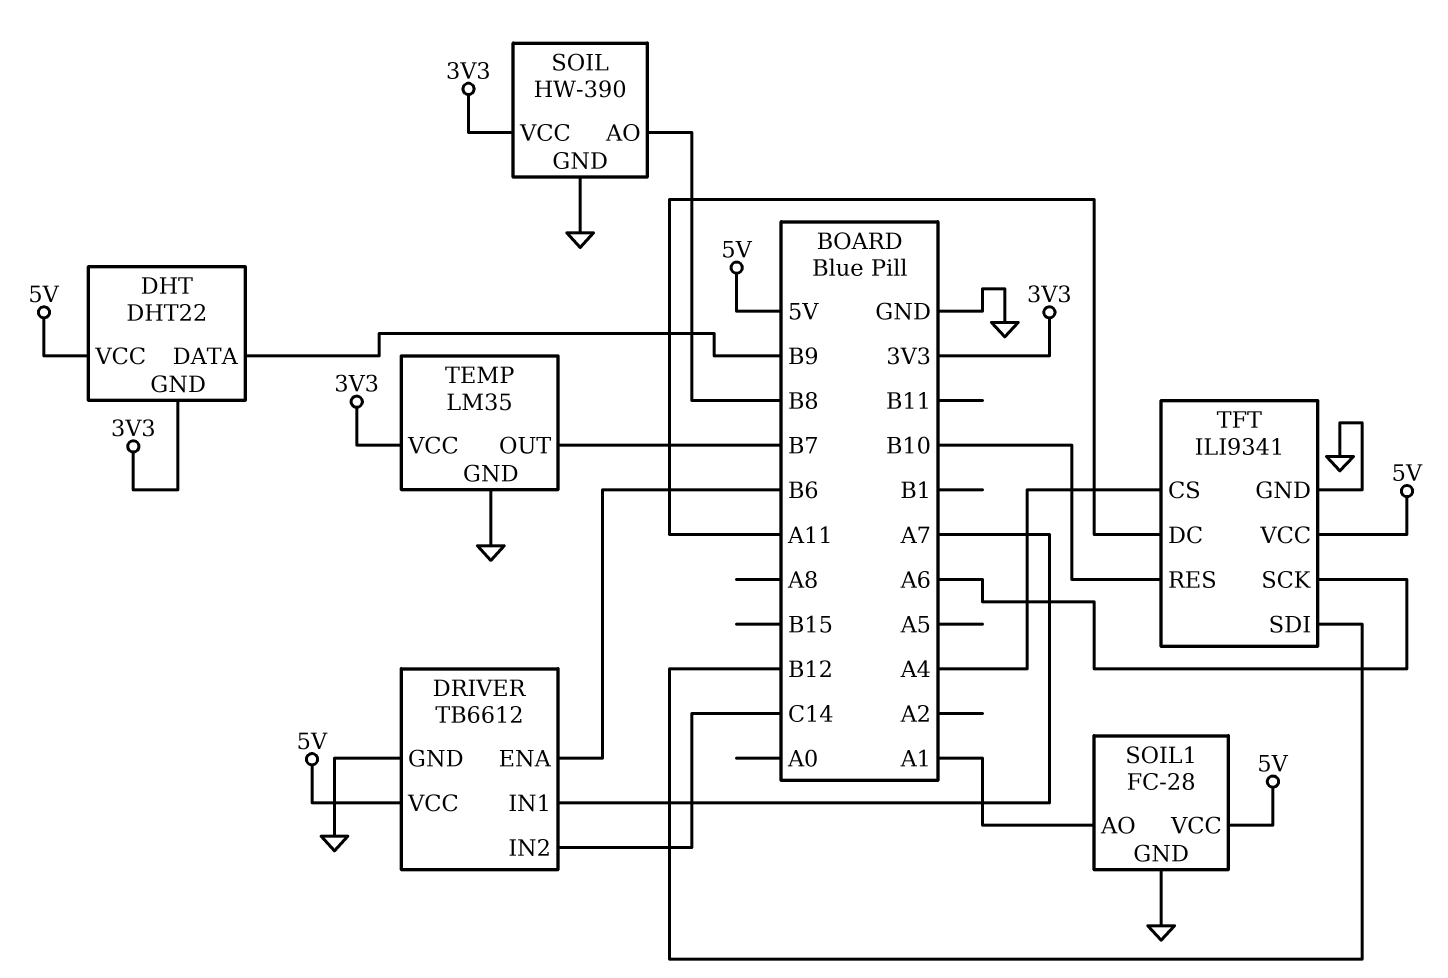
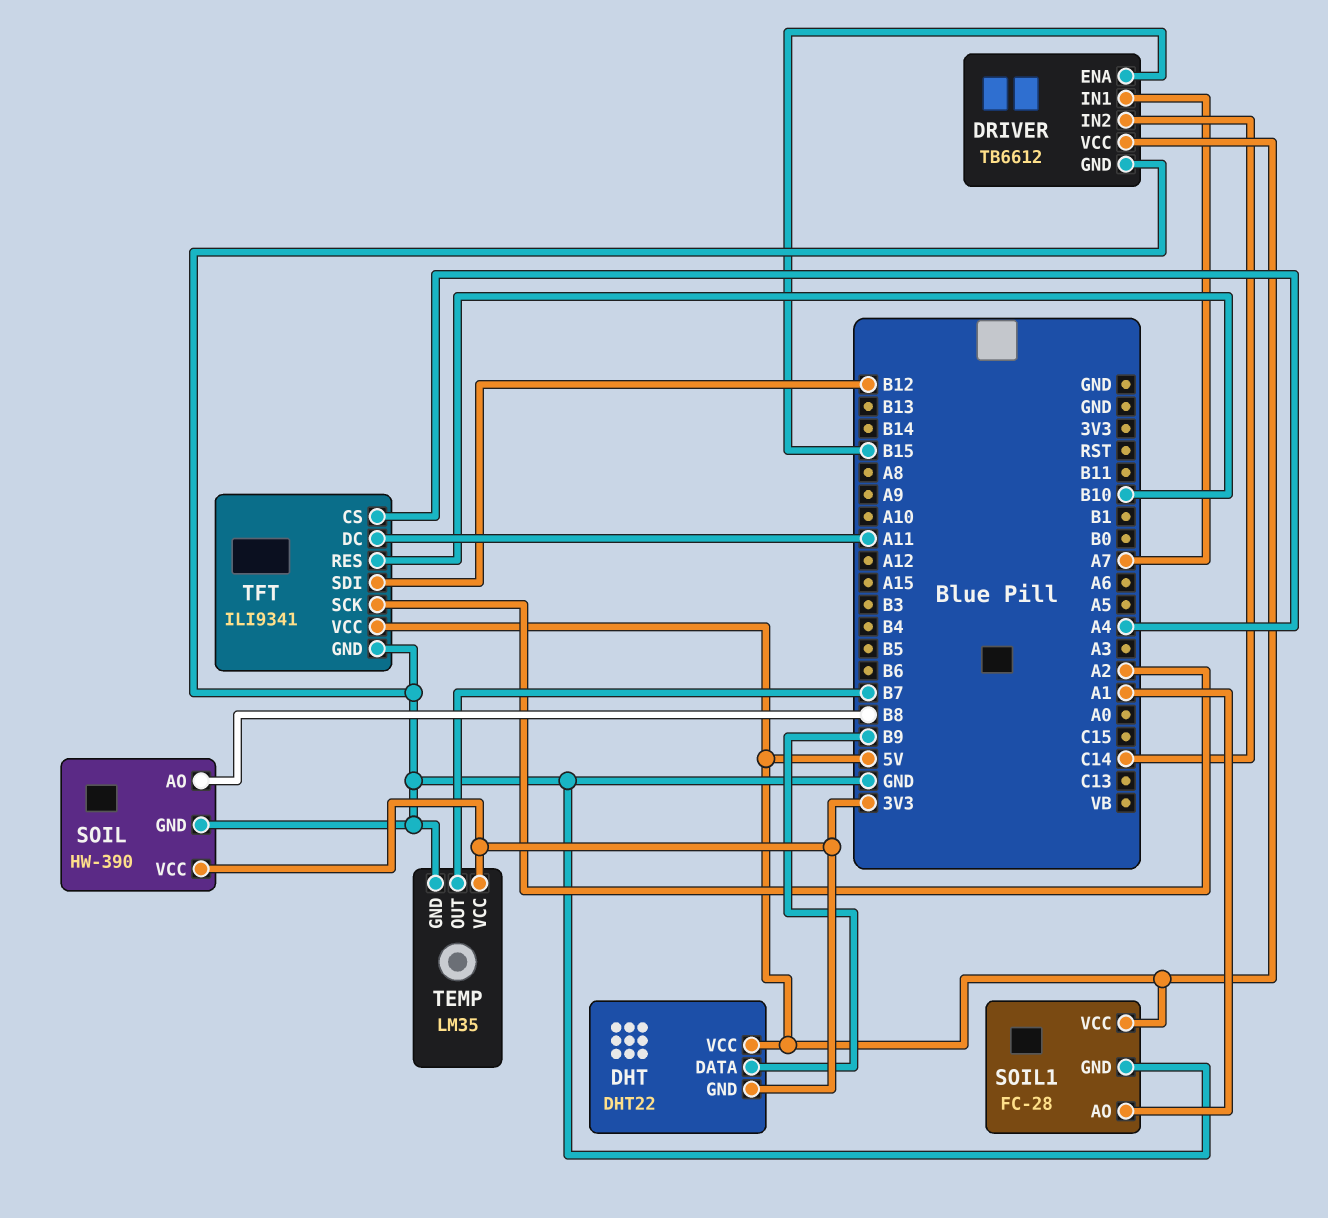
DRIVER pin ENA: B6 -> B15
TFT pin SCK: A6 -> A2

